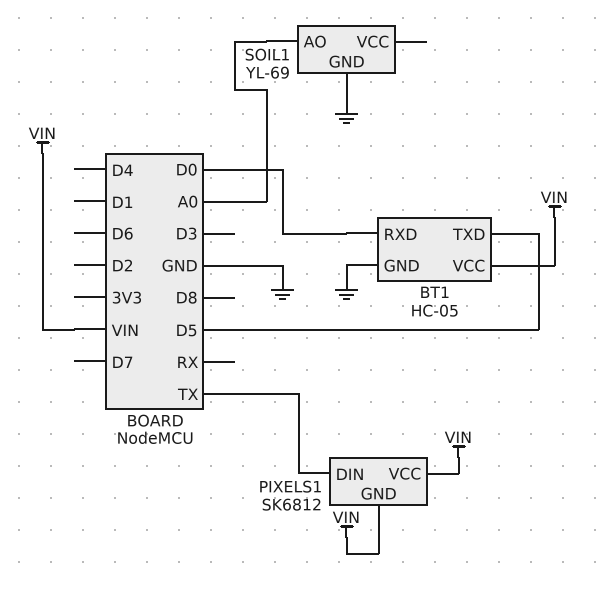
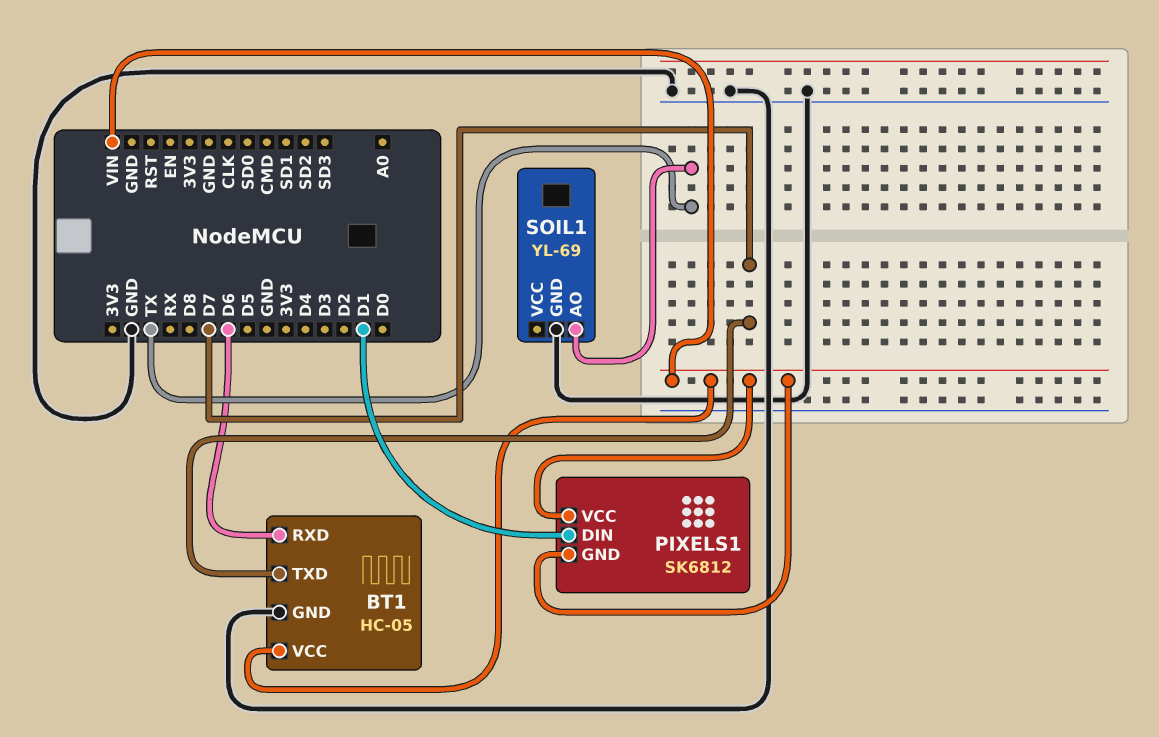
BT1 pin RXD: D0 -> D6
BT1 pin TXD: D5 -> D7
PIXELS1 pin DIN: TX -> D1
SOIL1 pin AO: A0 -> TX

